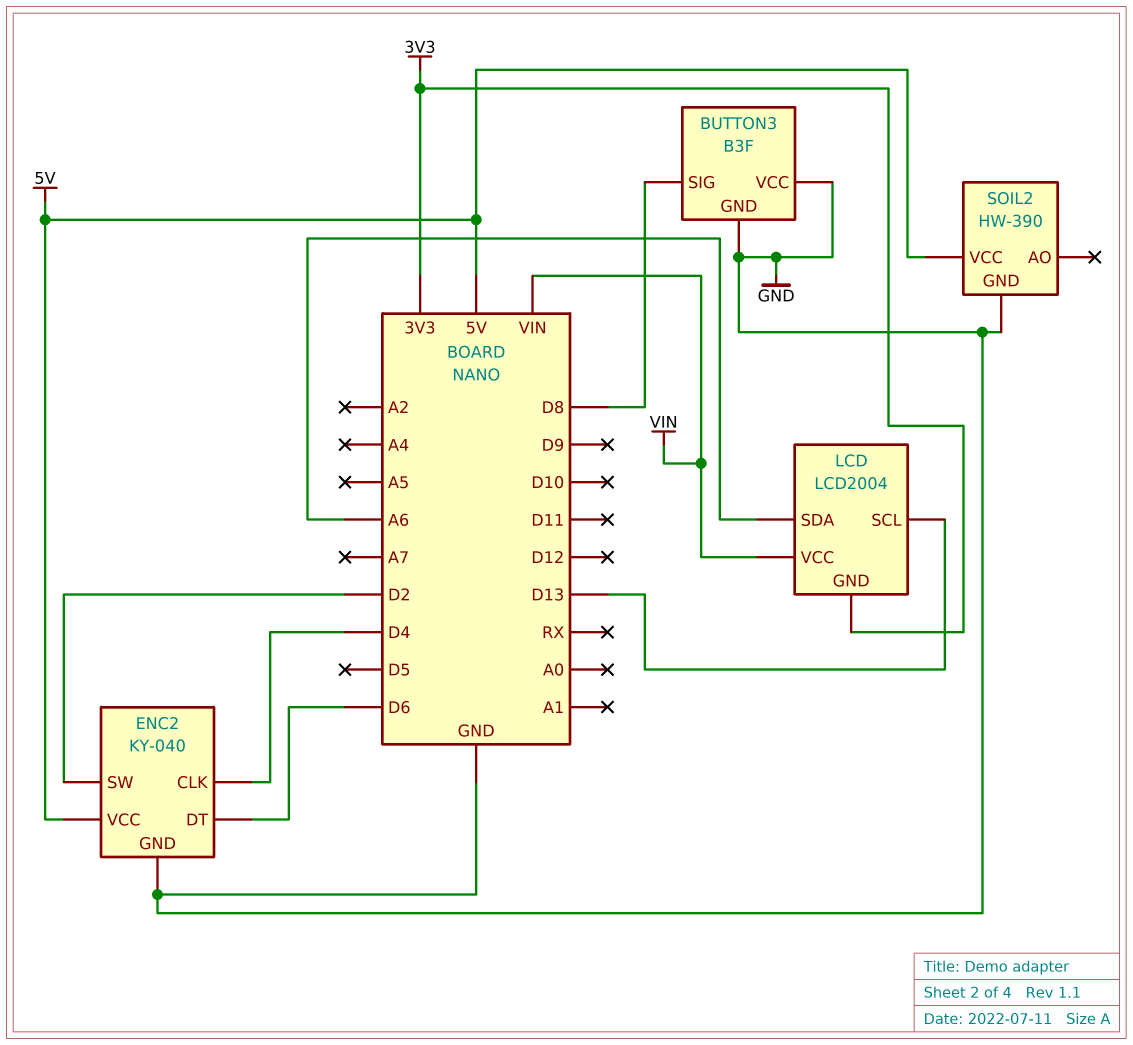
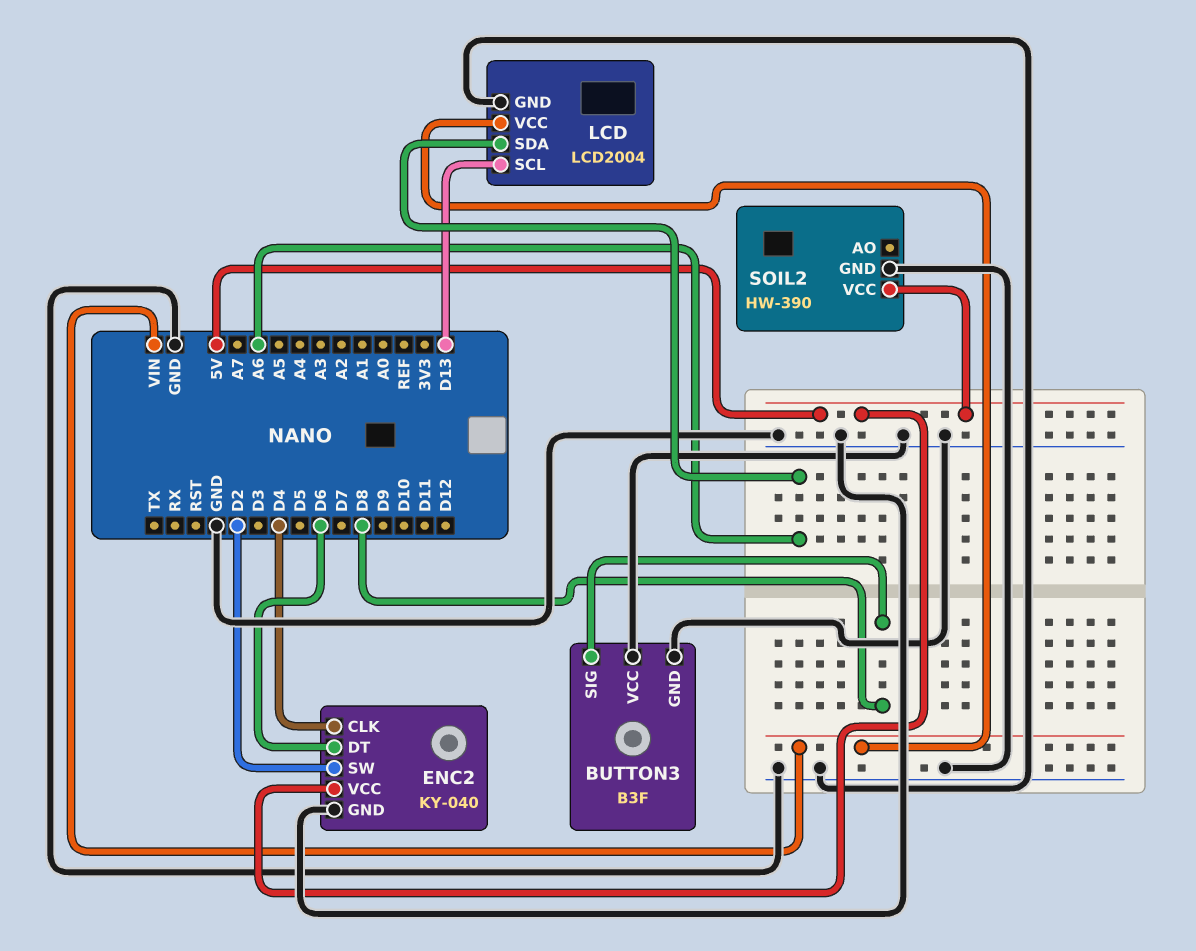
LCD pin GND: 3V3 -> GND

